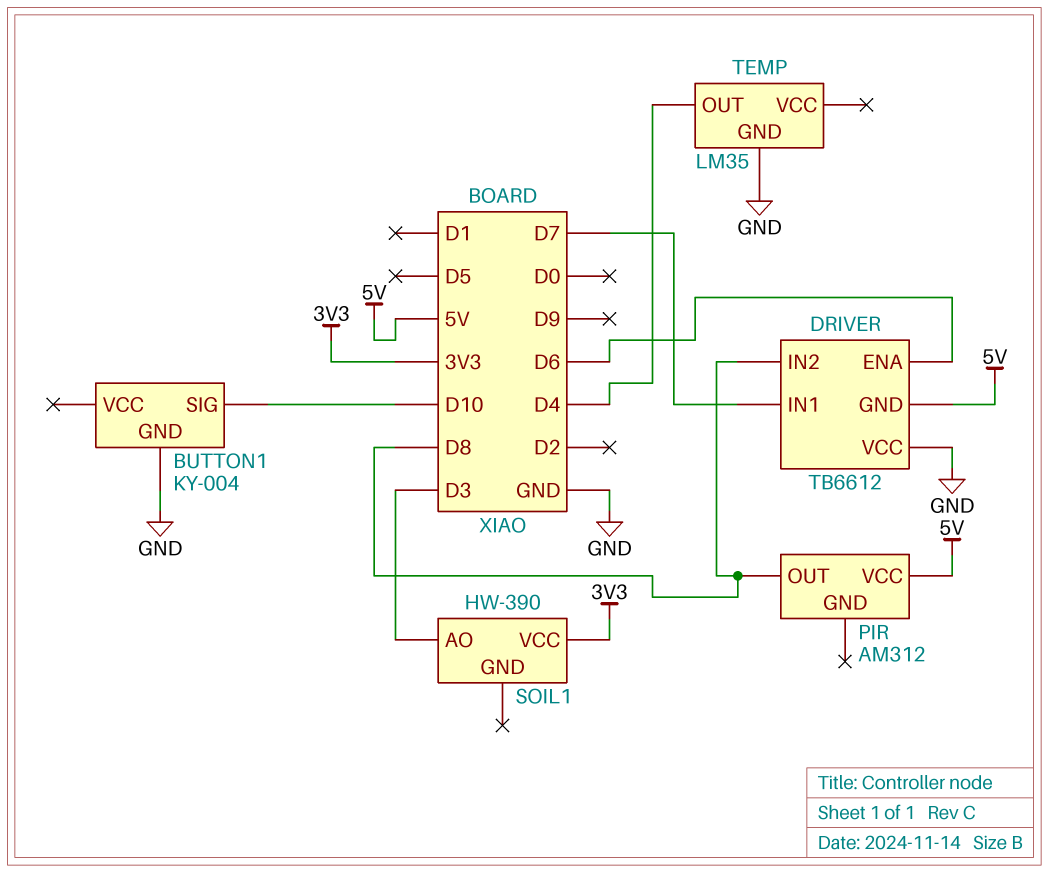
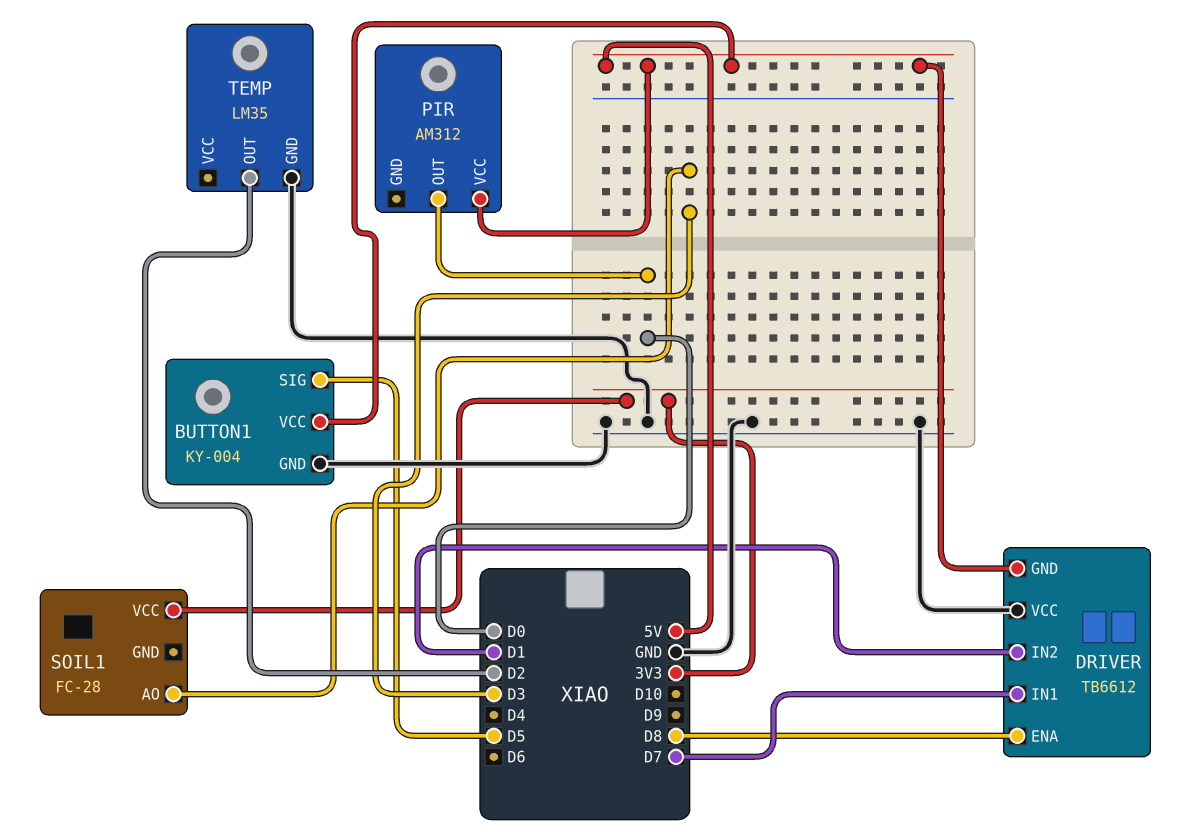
BUTTON1 pin SIG: D10 -> D5
BUTTON1 pin VCC: none -> 5V
DRIVER pin ENA: D6 -> D8
DRIVER pin IN2: D8 -> D1
PIR pin OUT: D8 -> D0
SOIL1: HW-390 -> FC-28
TEMP pin OUT: D4 -> D2

